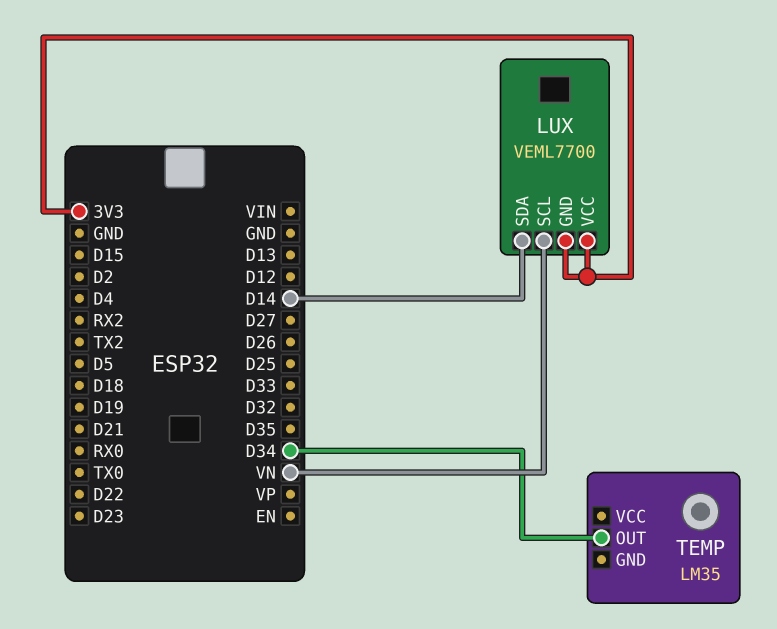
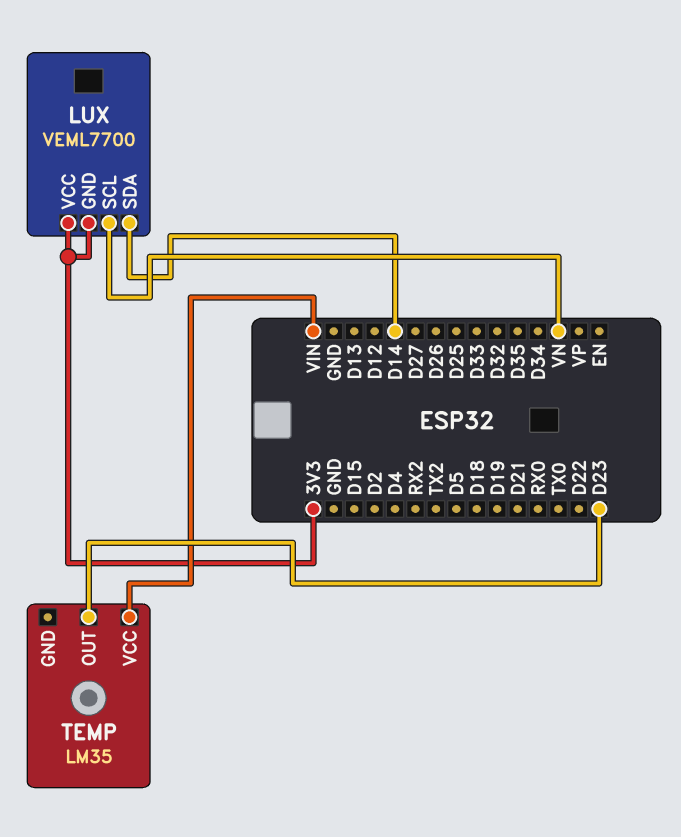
TEMP pin OUT: D34 -> D23
TEMP pin VCC: none -> VIN

